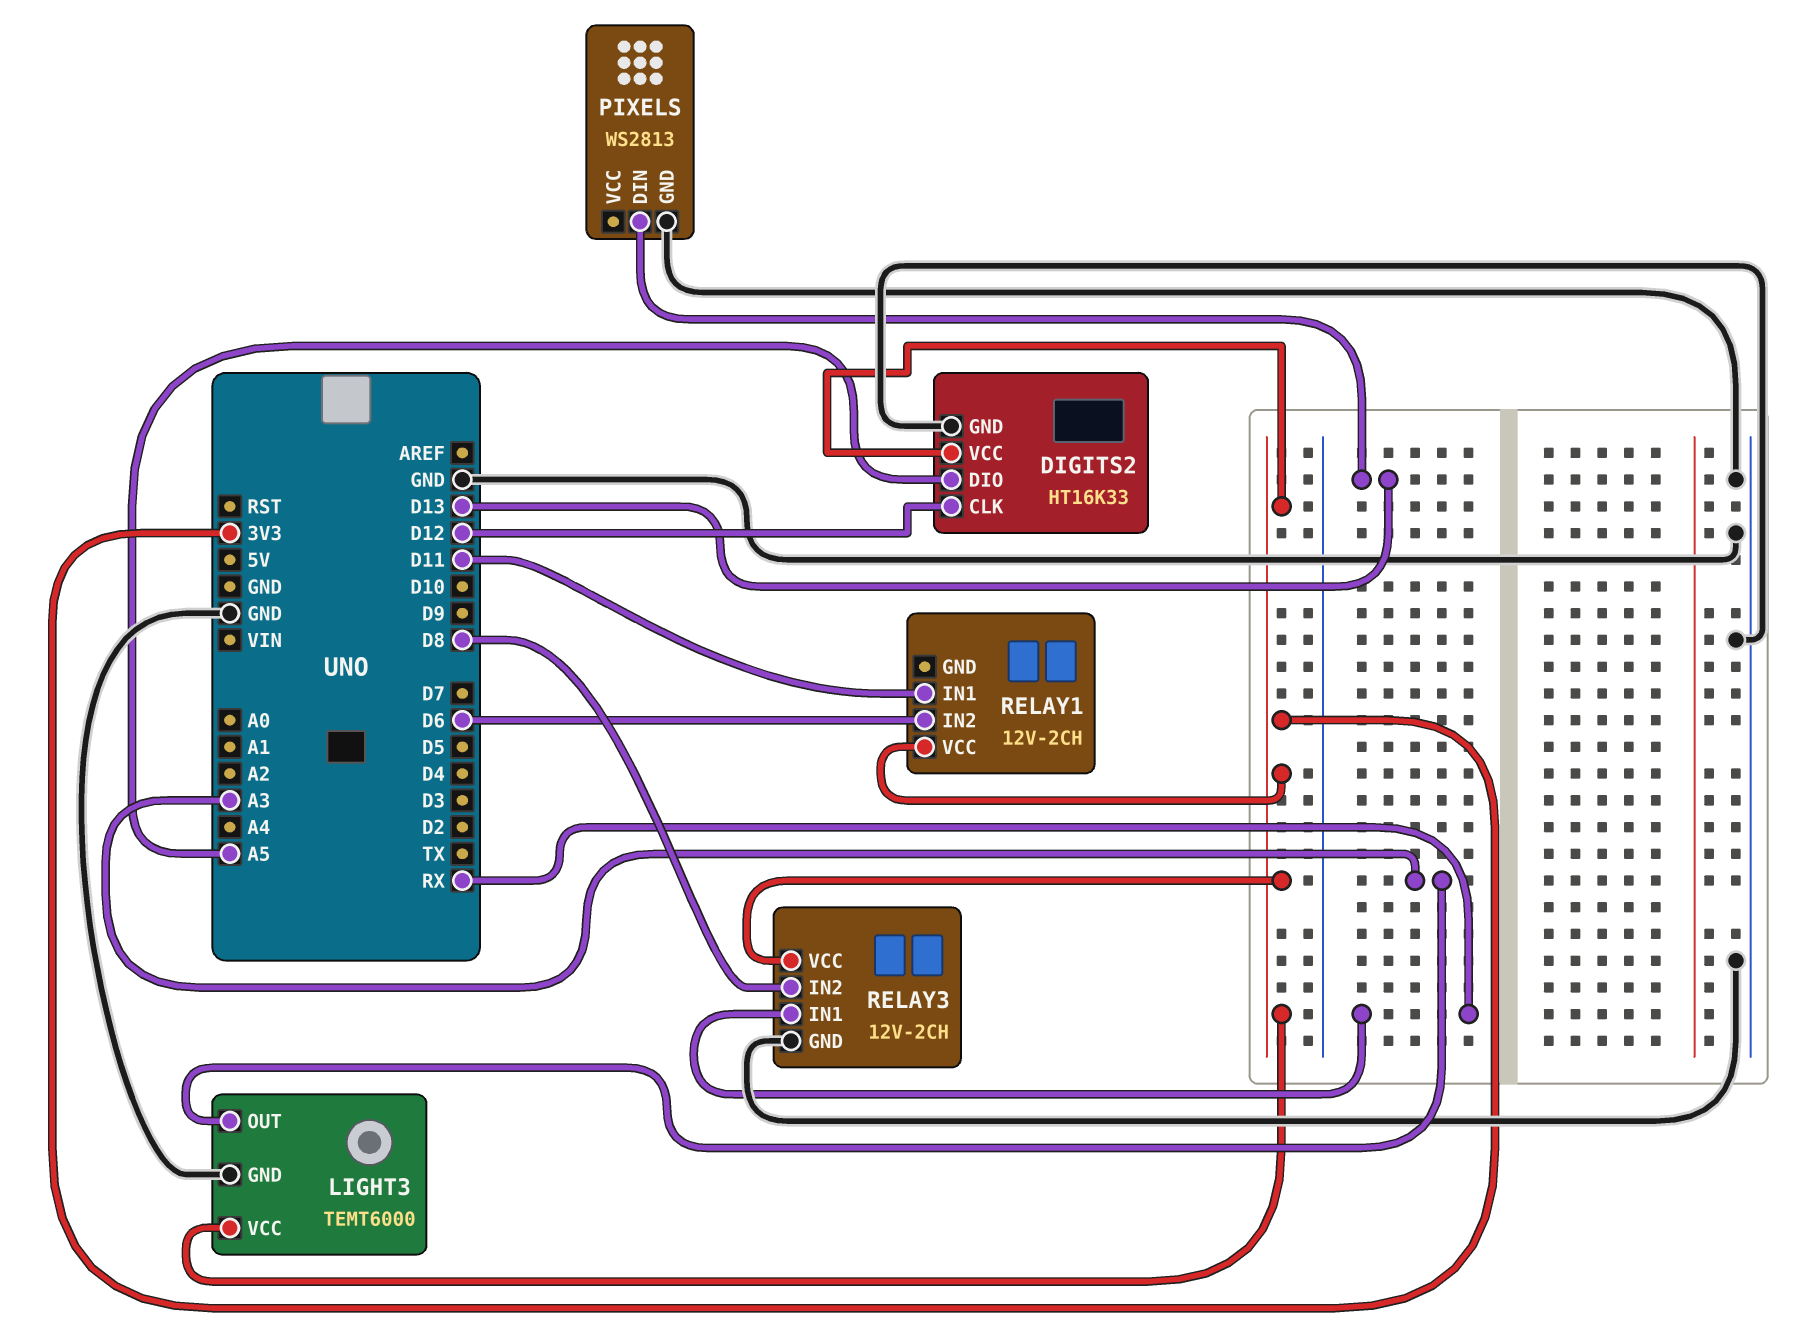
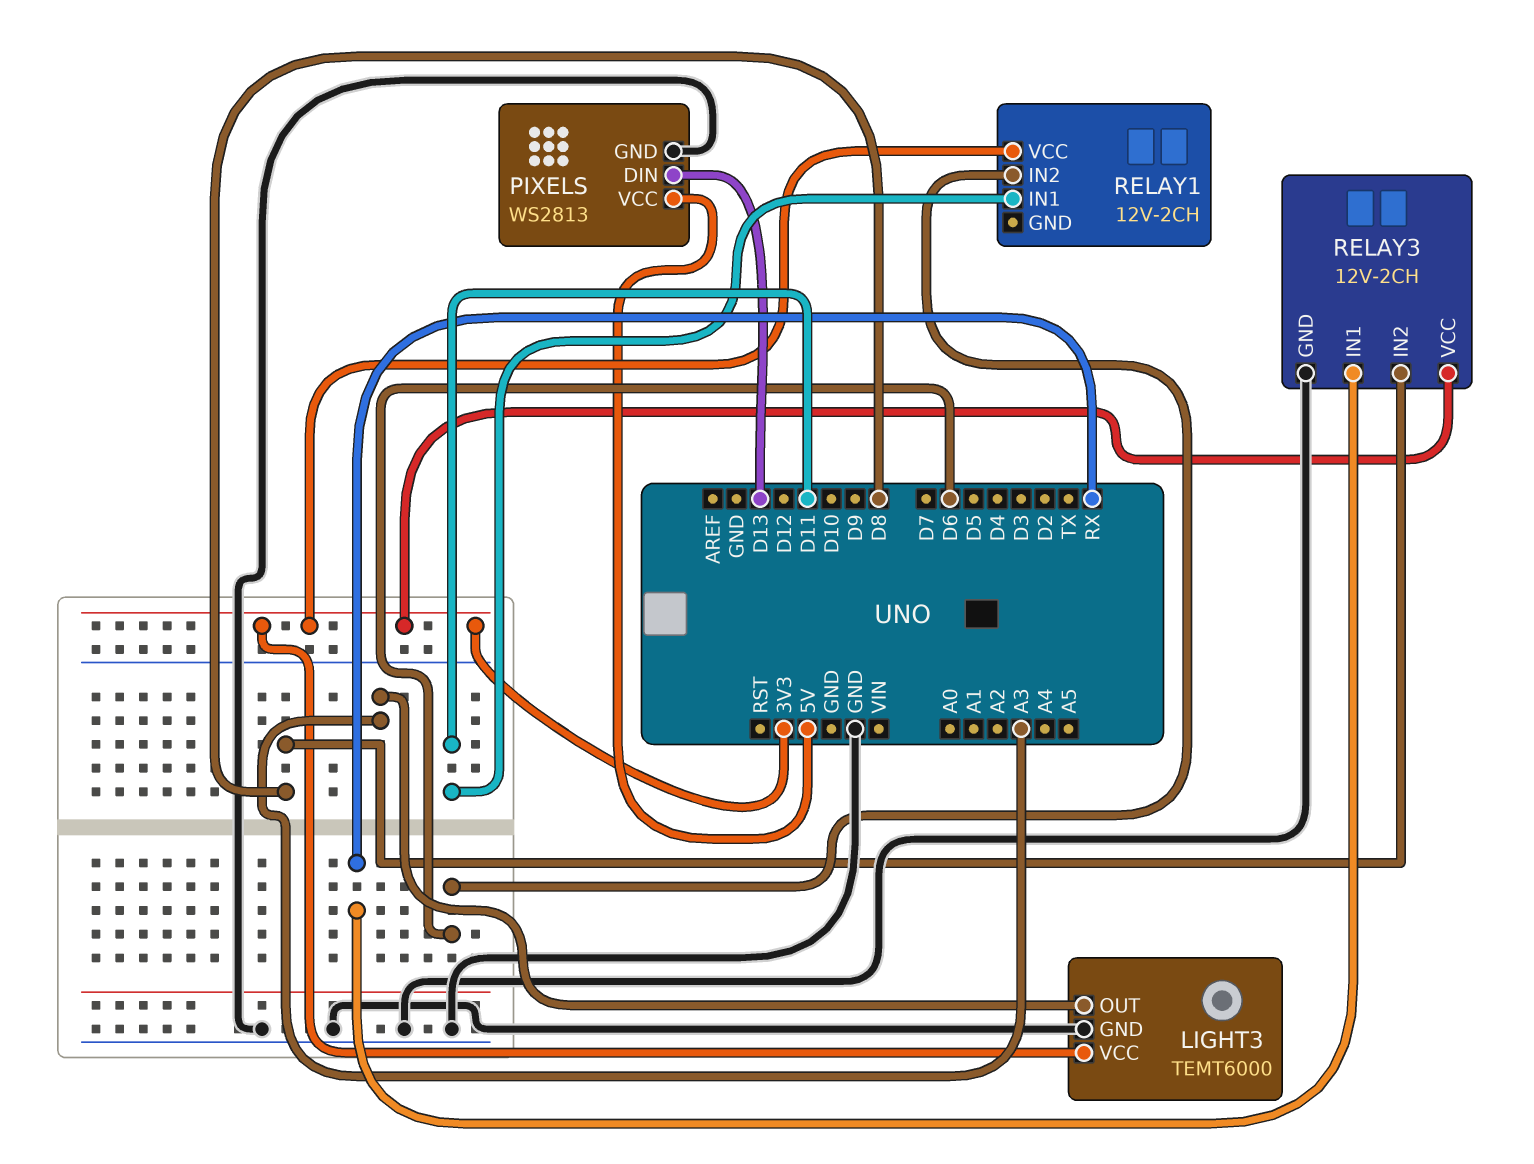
DIGITS2: HT16K33 -> none
DIGITS2 pin CLK: D12 -> none
DIGITS2 pin DIO: A5 -> none
DIGITS2 pin GND: GND -> none
DIGITS2 pin VCC: 3V3 -> none
PIXELS pin VCC: none -> 5V

